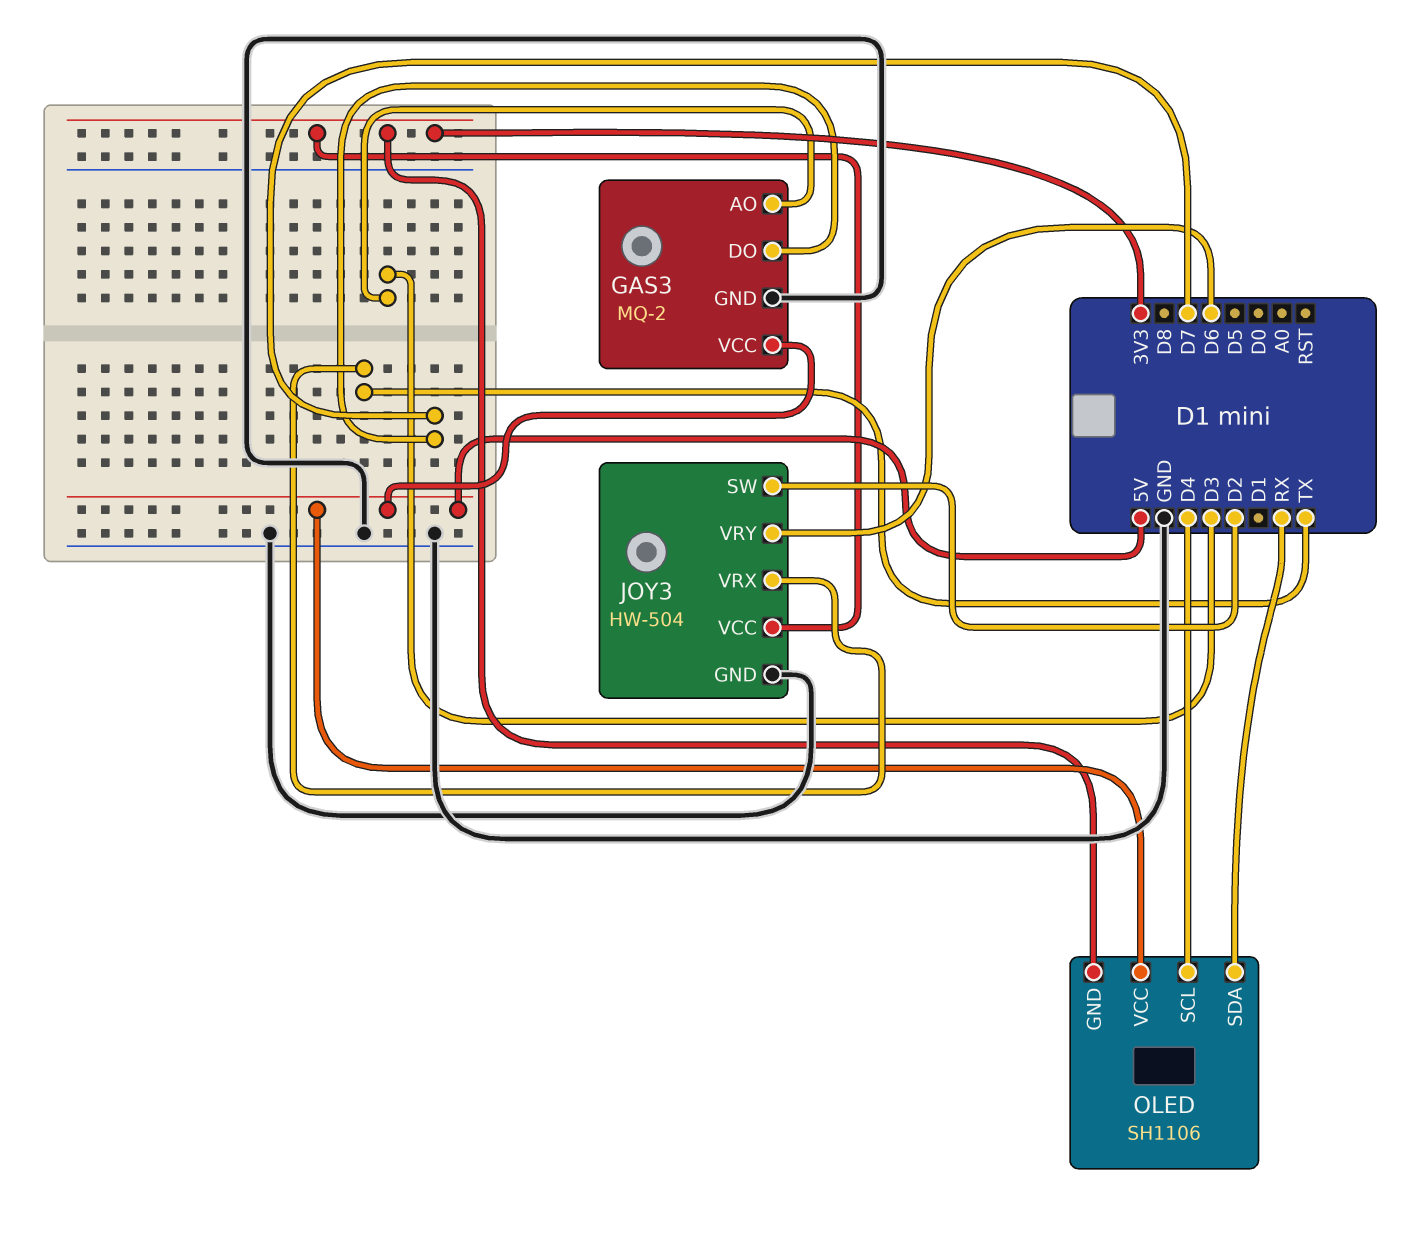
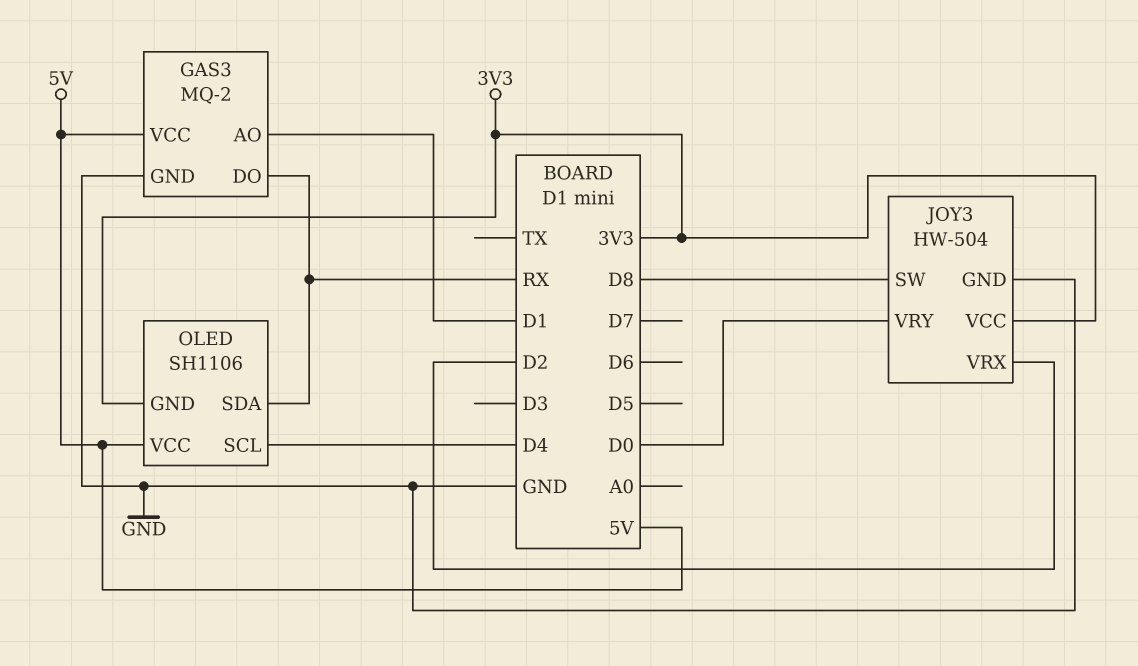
GAS3 pin AO: D3 -> D1
GAS3 pin DO: D7 -> RX
JOY3 pin SW: D2 -> D8
JOY3 pin VRX: TX -> D2
JOY3 pin VRY: D6 -> D0

